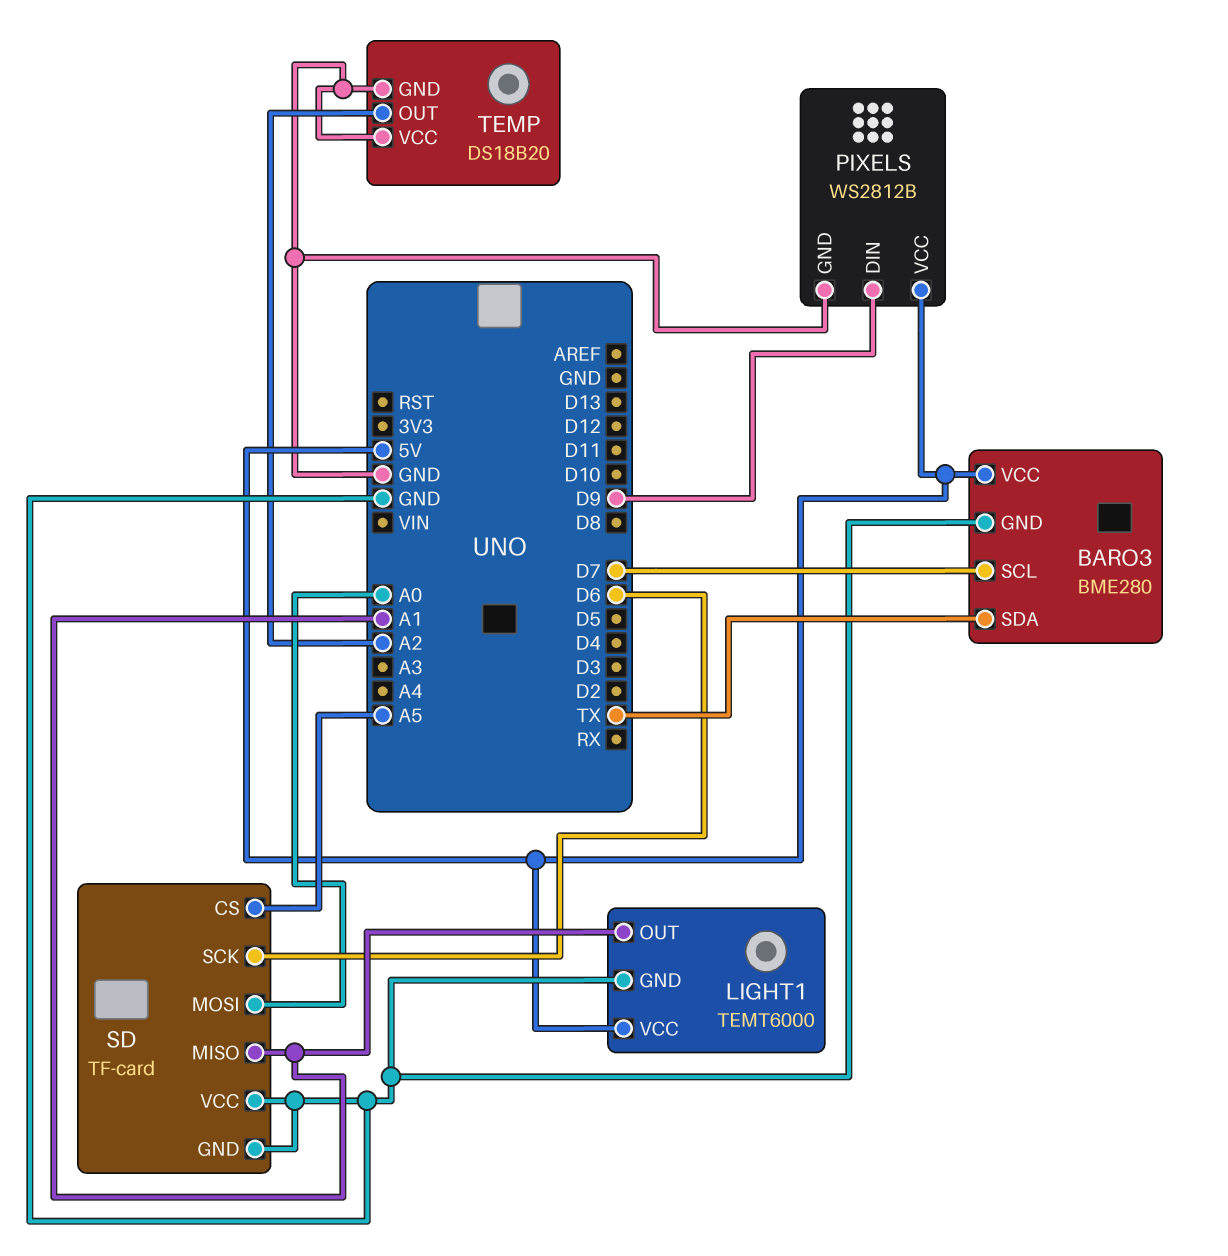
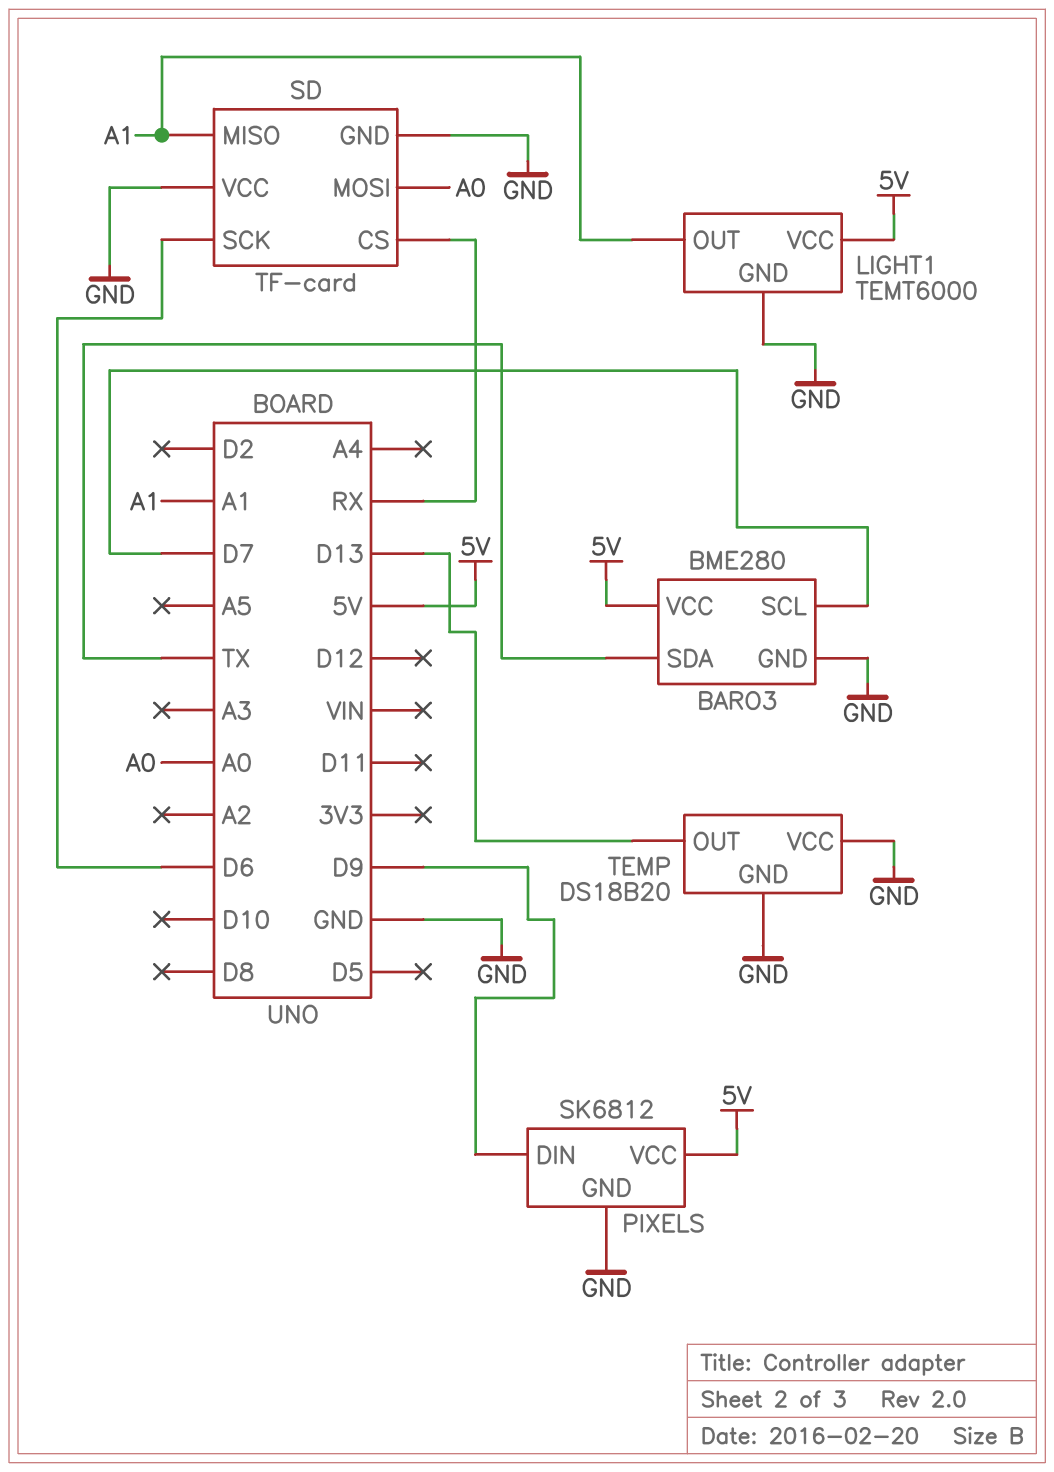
PIXELS: WS2812B -> SK6812
SD pin CS: A5 -> RX
TEMP pin OUT: A2 -> D13

